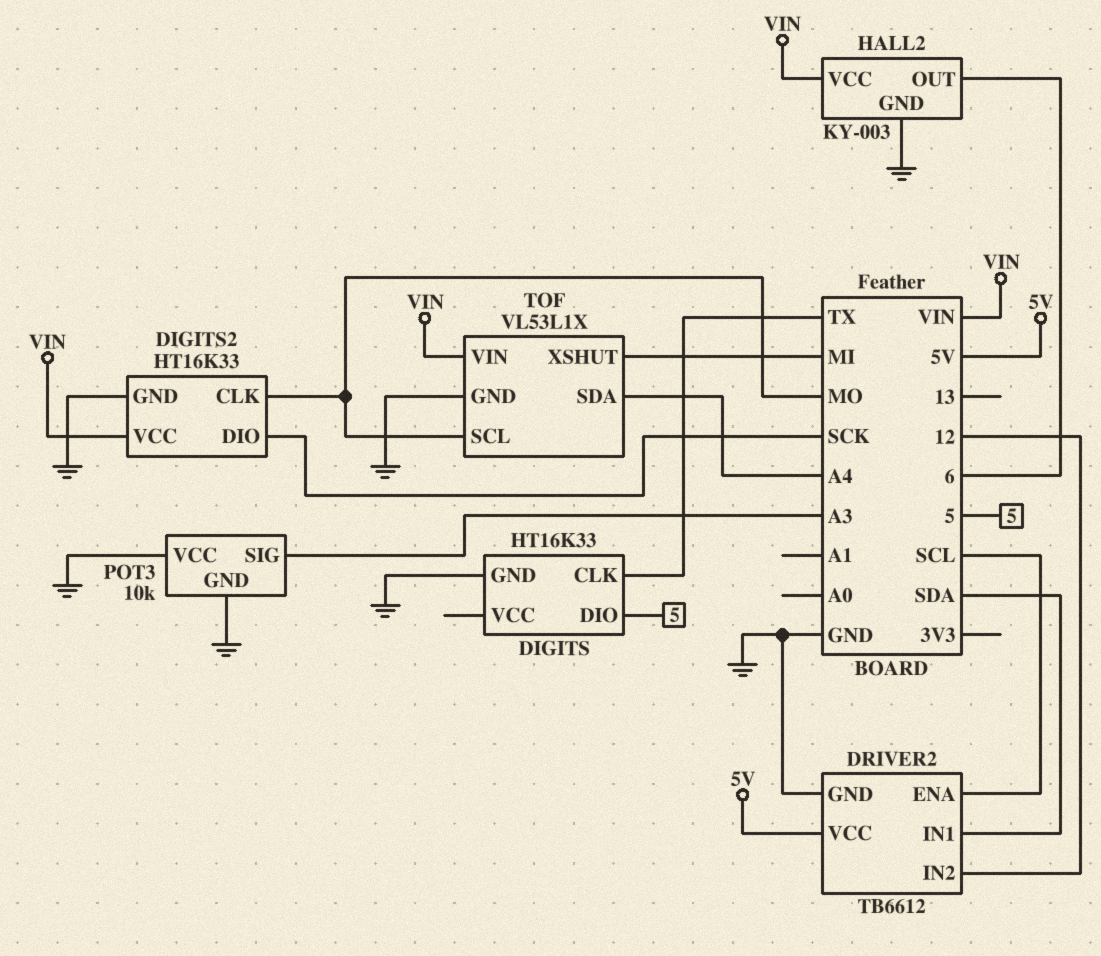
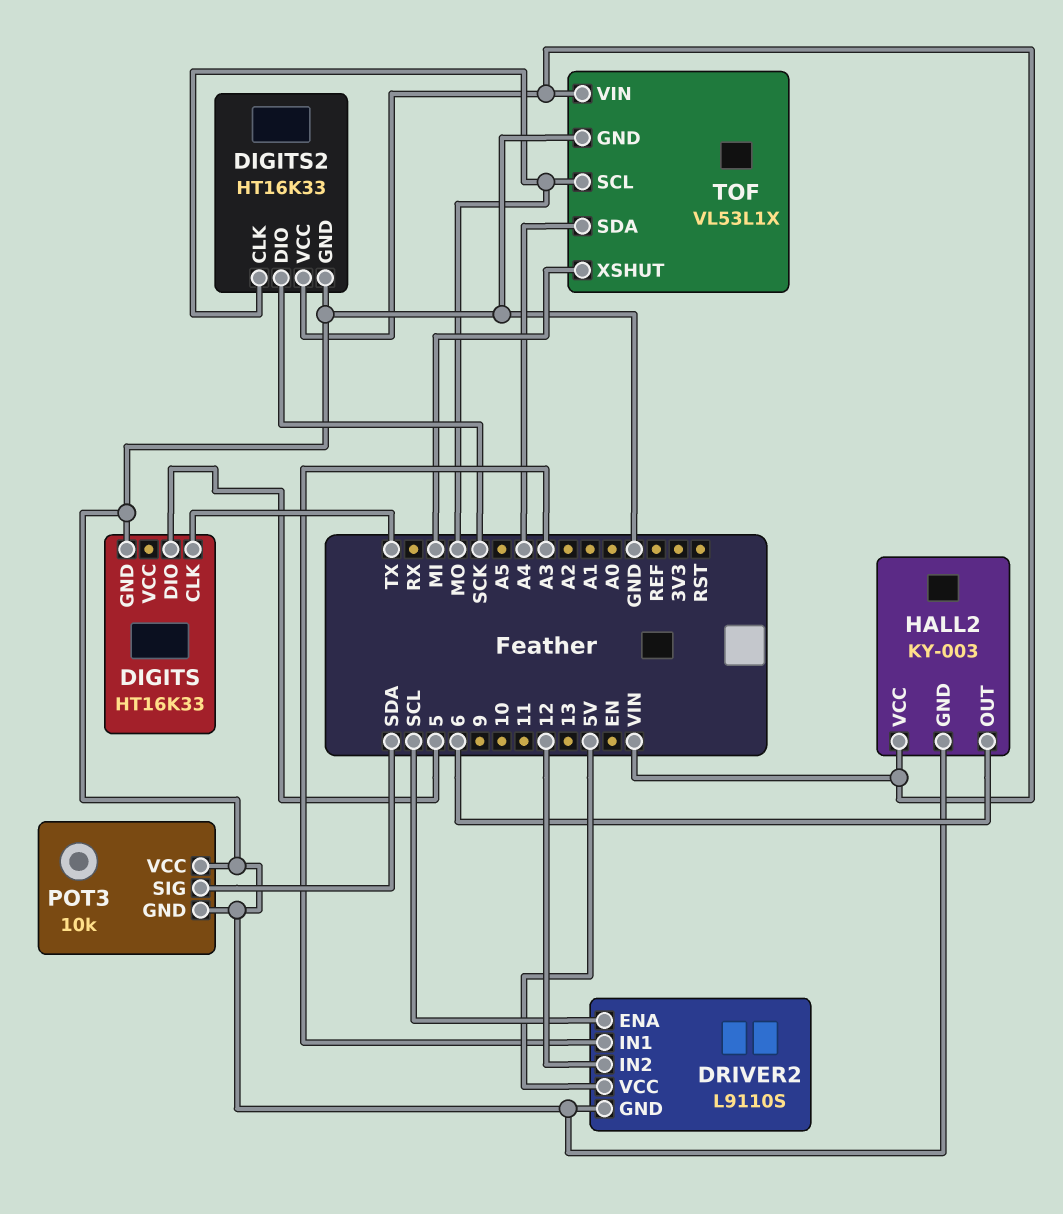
DRIVER2: TB6612 -> L9110S
DRIVER2 pin IN1: SDA -> A3
POT3 pin SIG: A3 -> SDA

